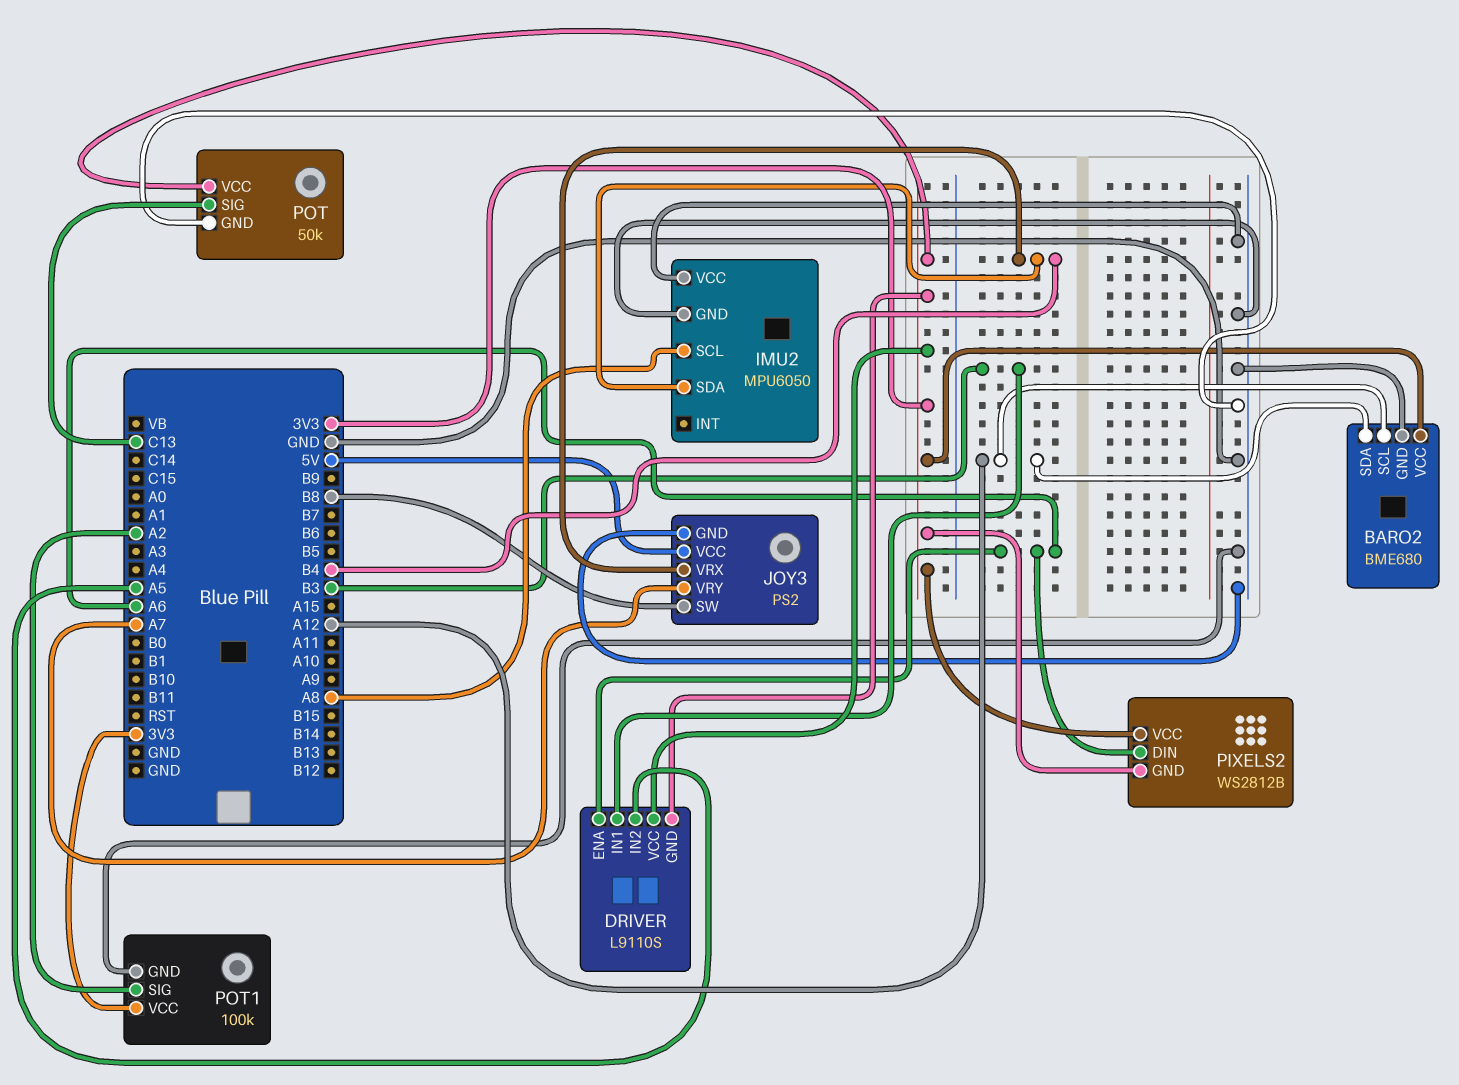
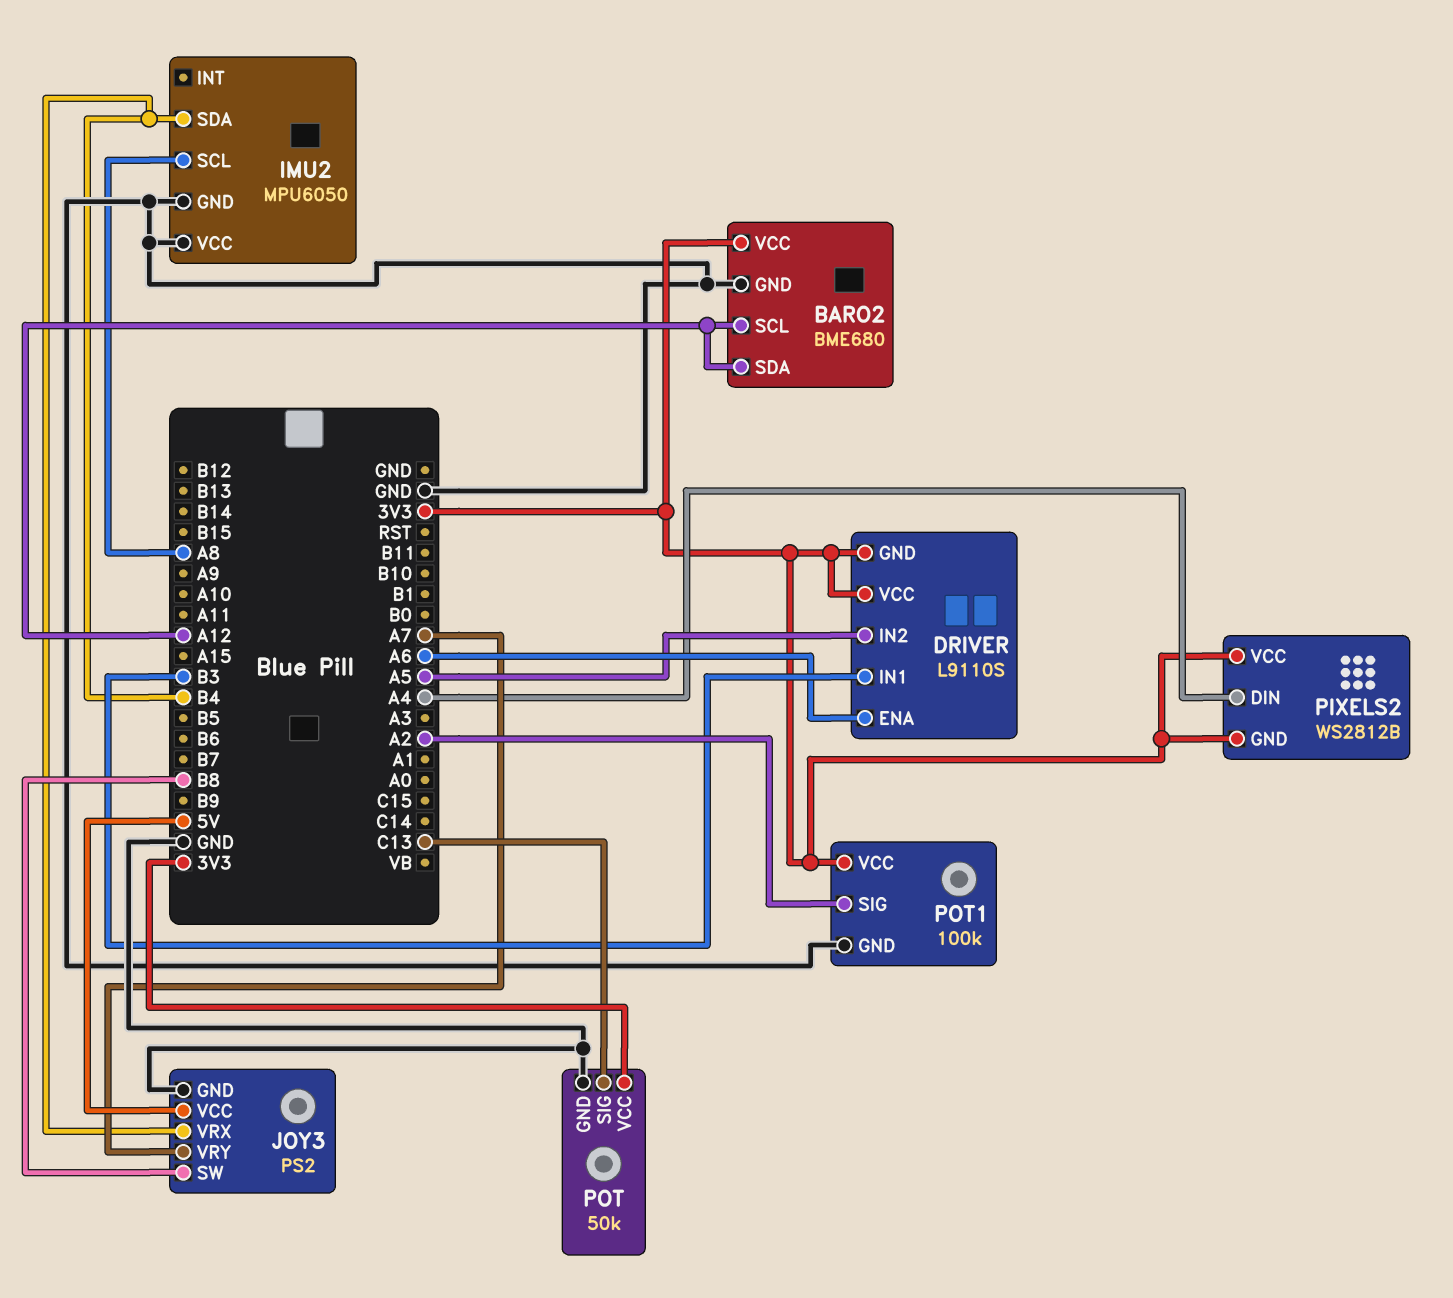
PIXELS2 pin DIN: A6 -> A4

